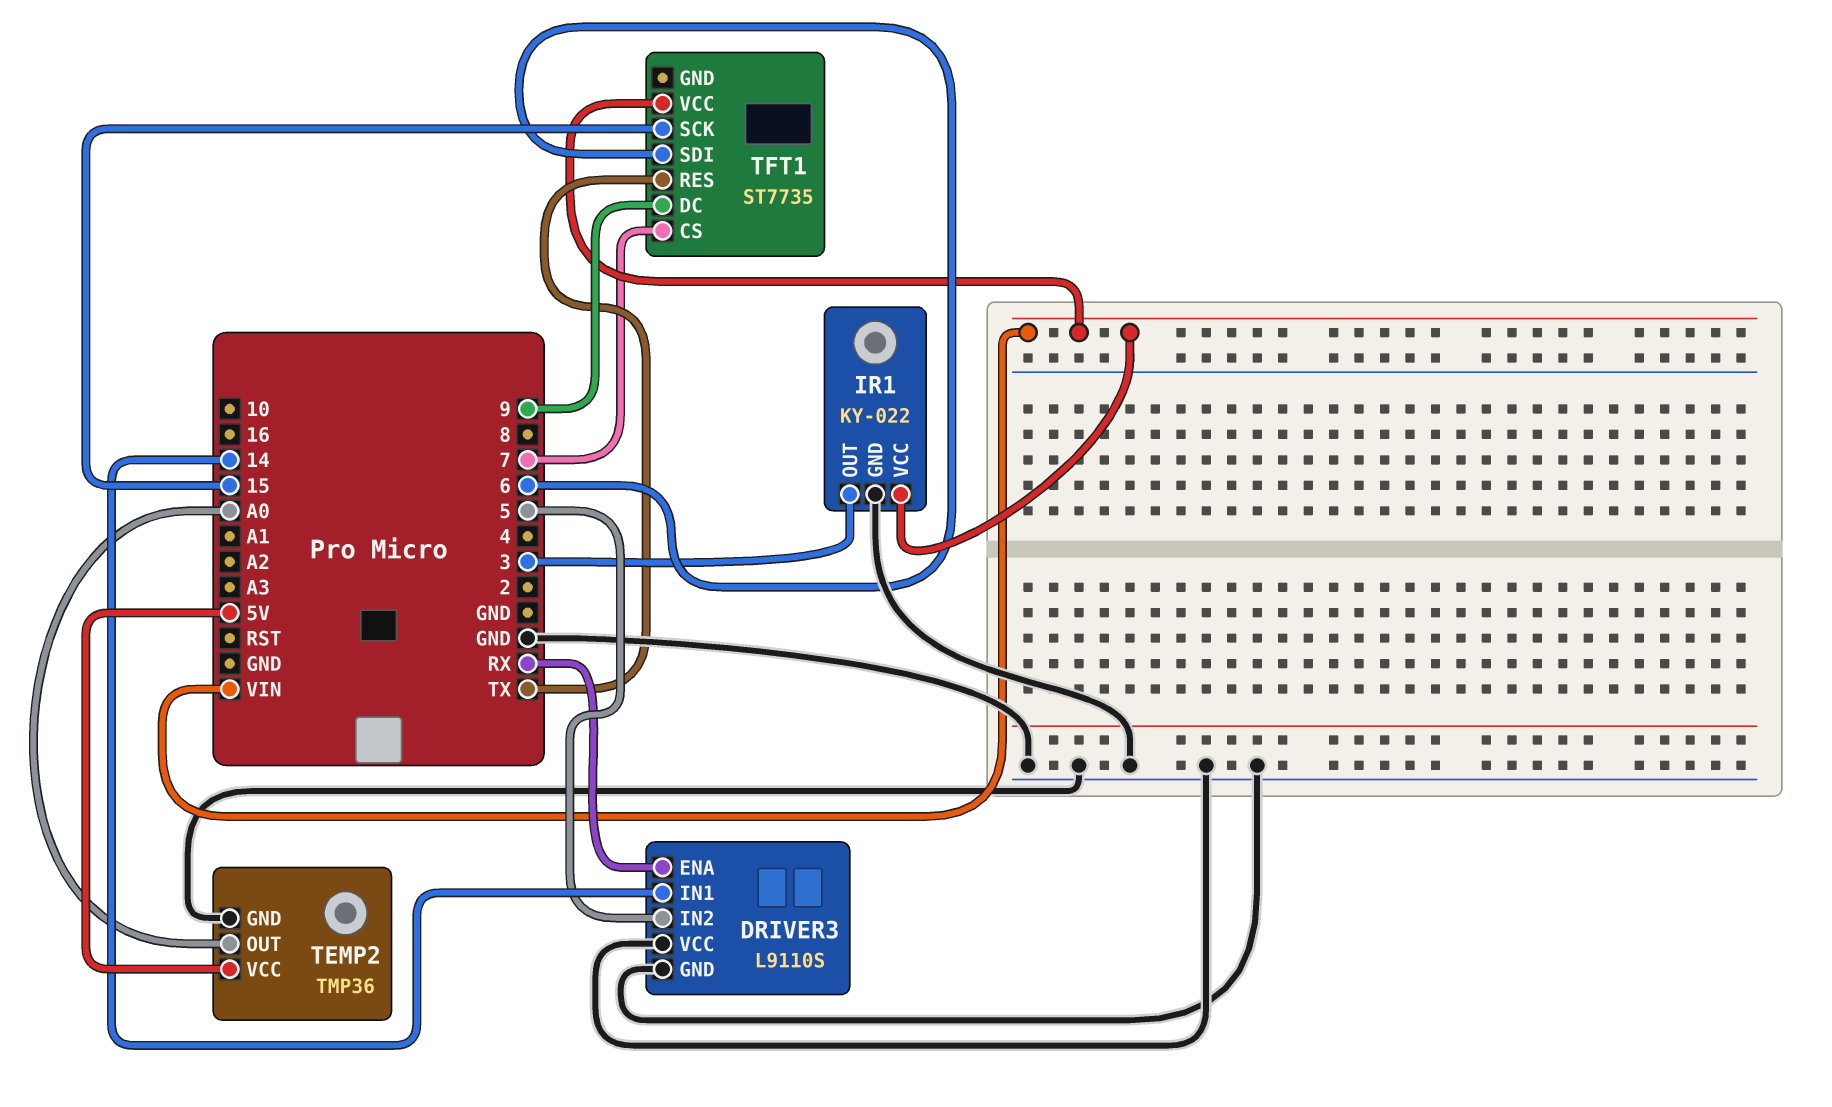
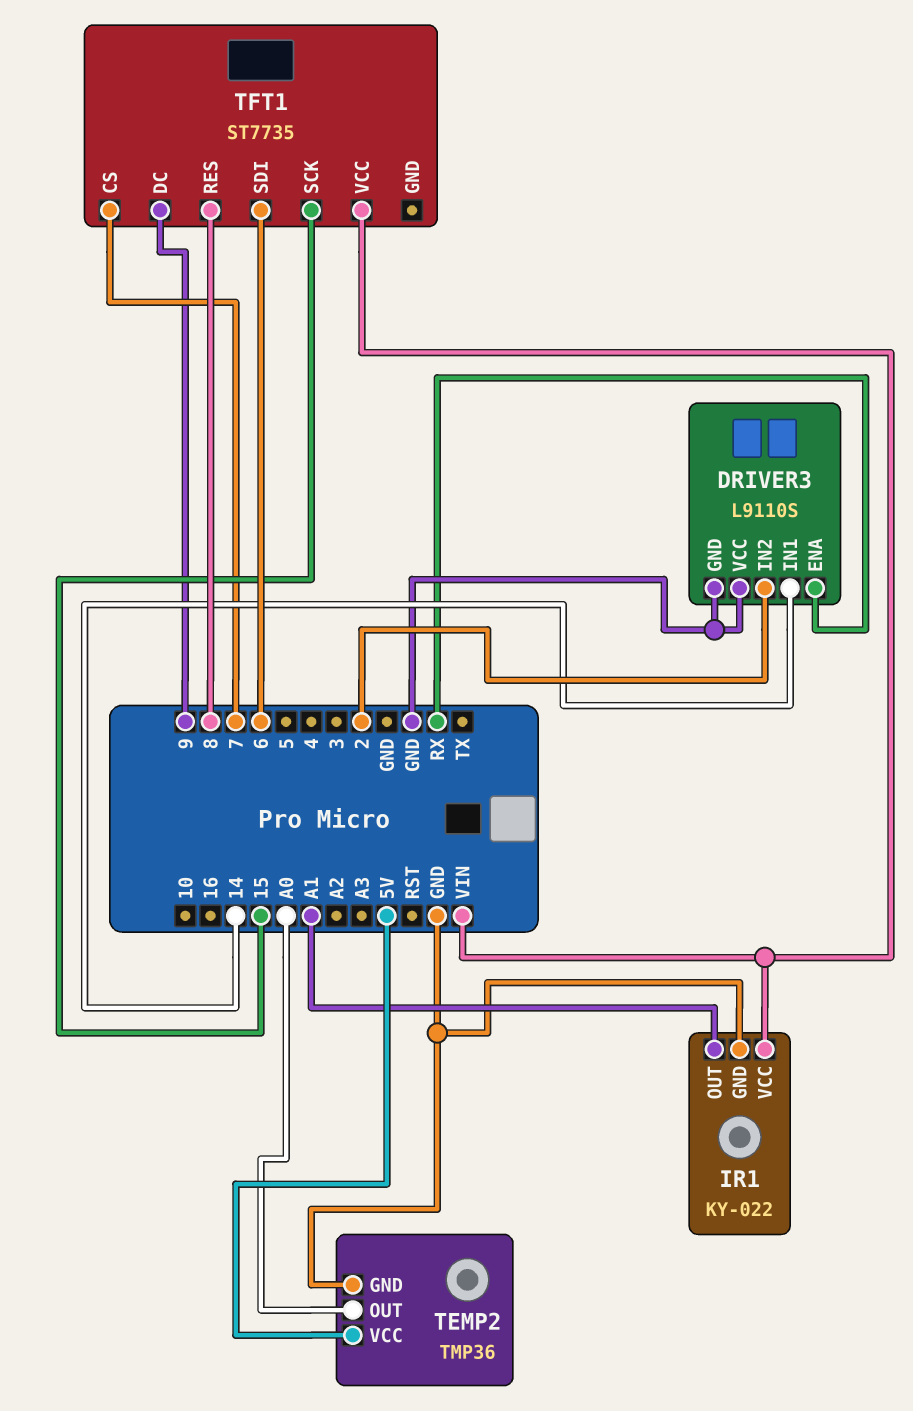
DRIVER3 pin IN2: 5 -> 2
IR1 pin OUT: 3 -> A1
TFT1 pin RES: TX -> 8

